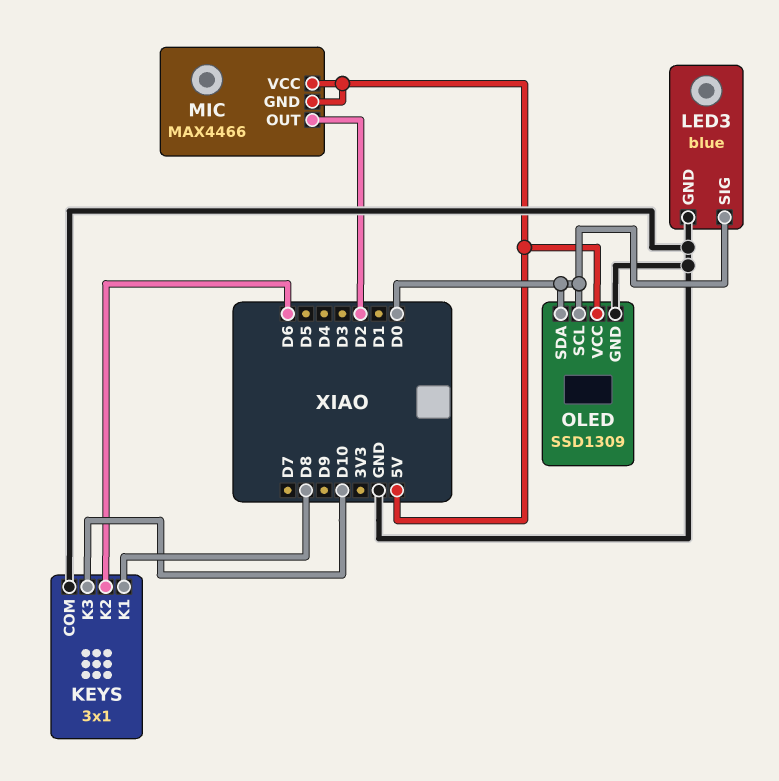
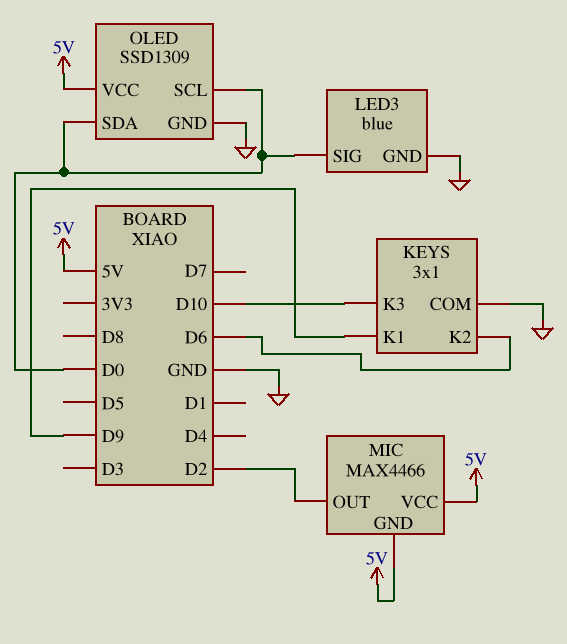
KEYS pin K1: D8 -> D9

